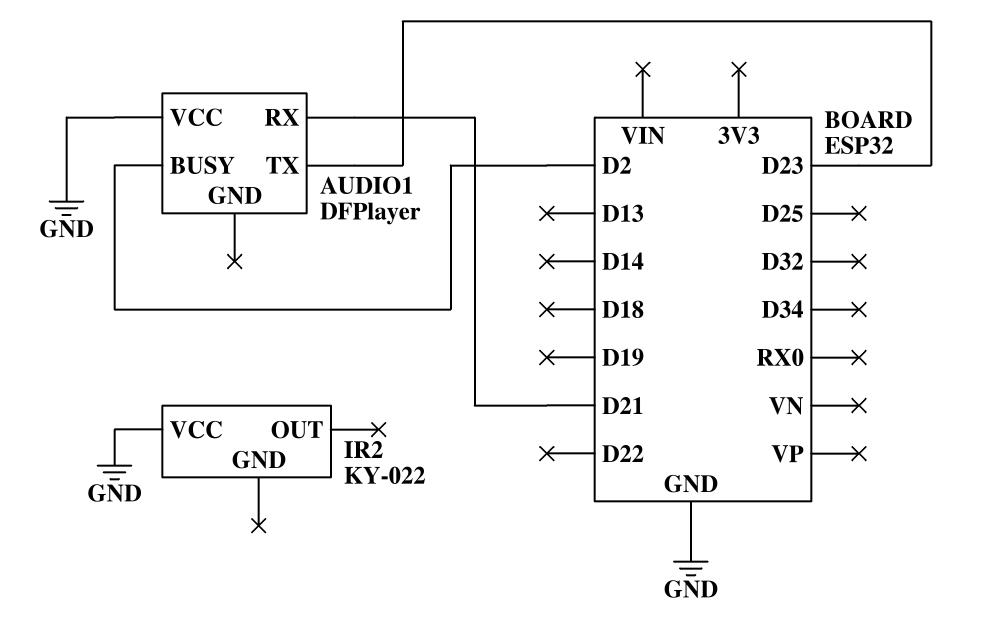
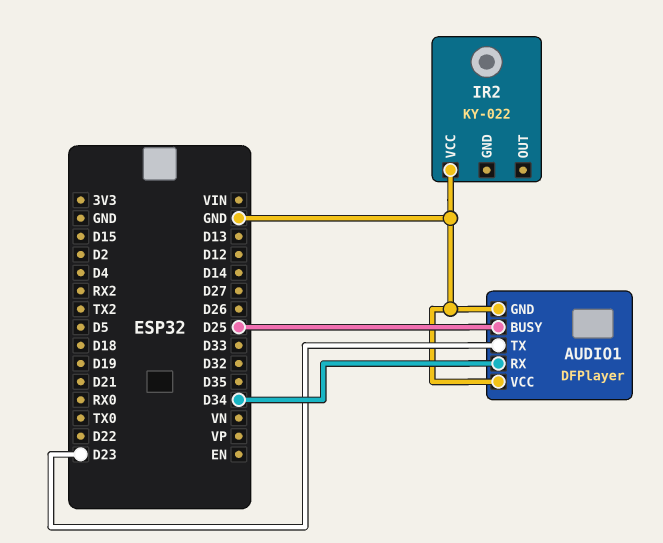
AUDIO1 pin BUSY: D2 -> D25
AUDIO1 pin GND: none -> GND
AUDIO1 pin RX: D21 -> D34

